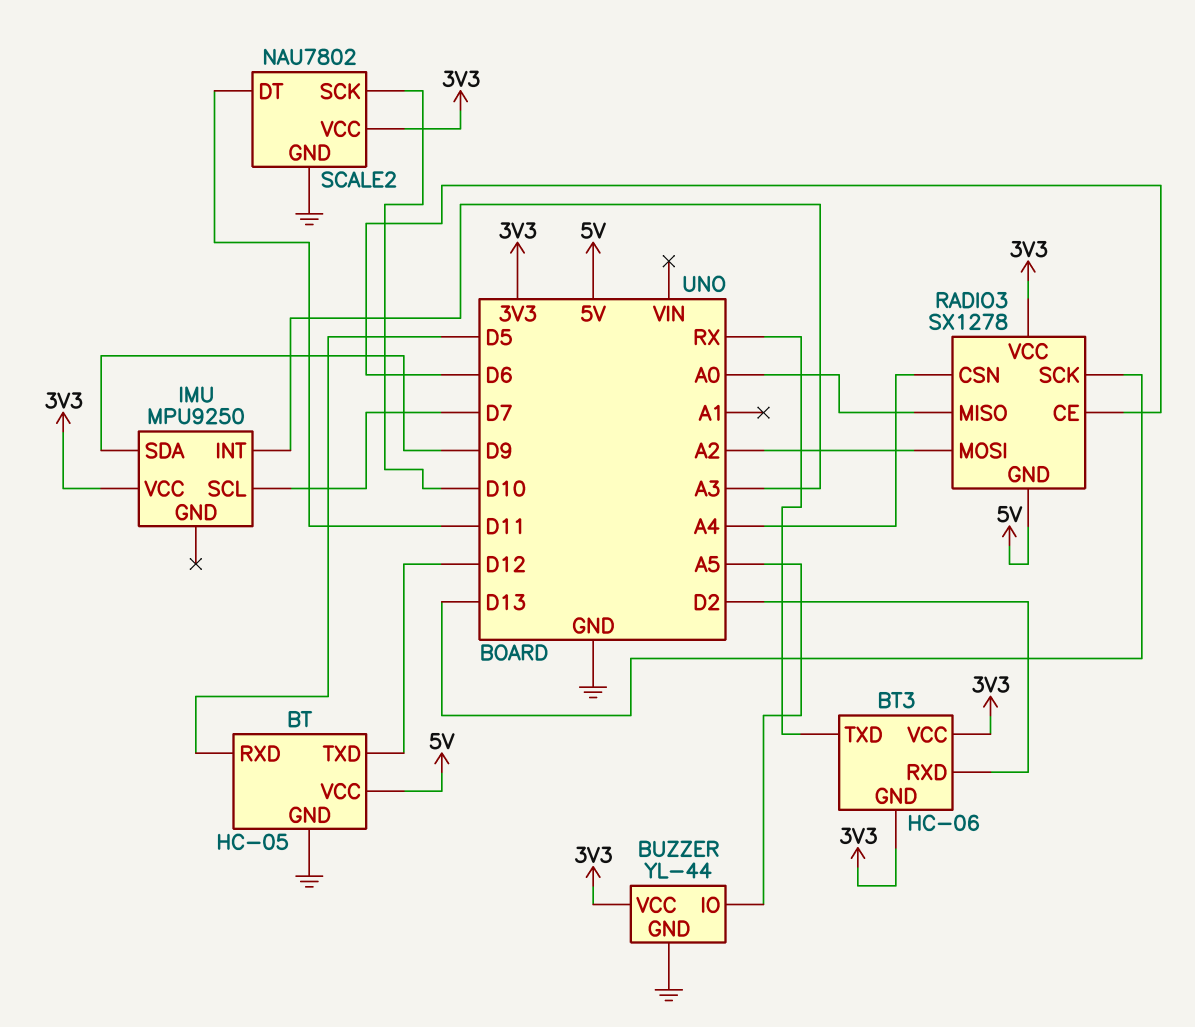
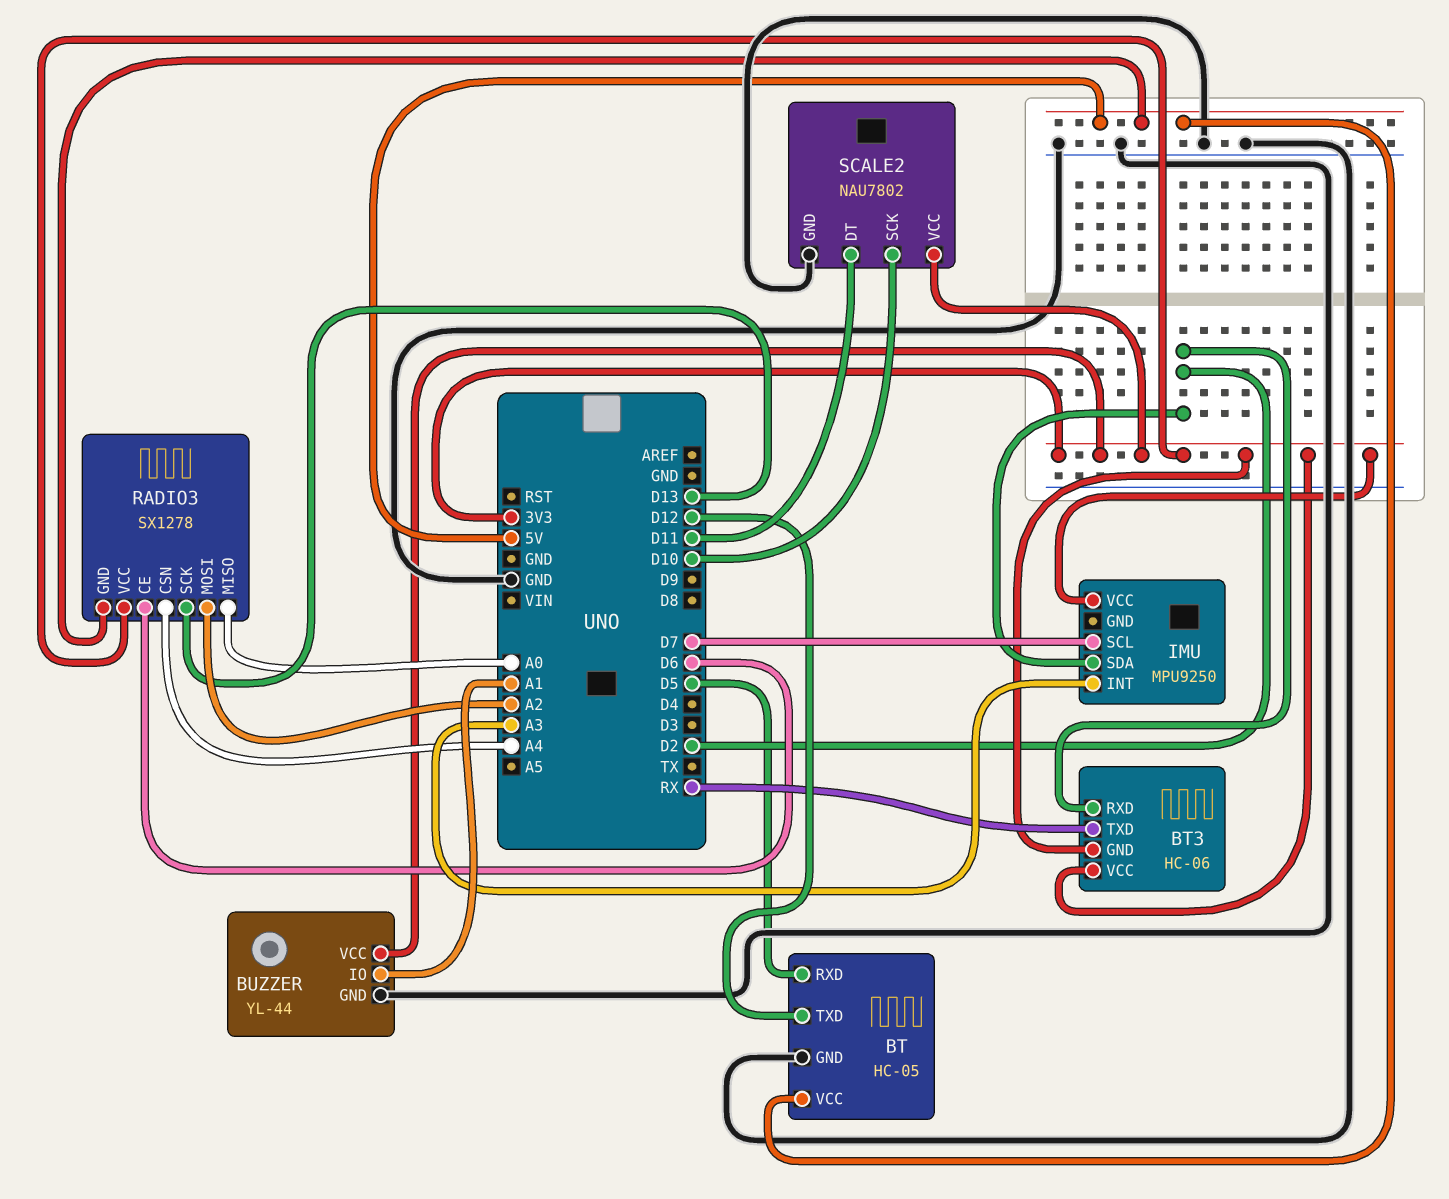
BUZZER pin IO: A5 -> A1
IMU pin SDA: D9 -> D2

